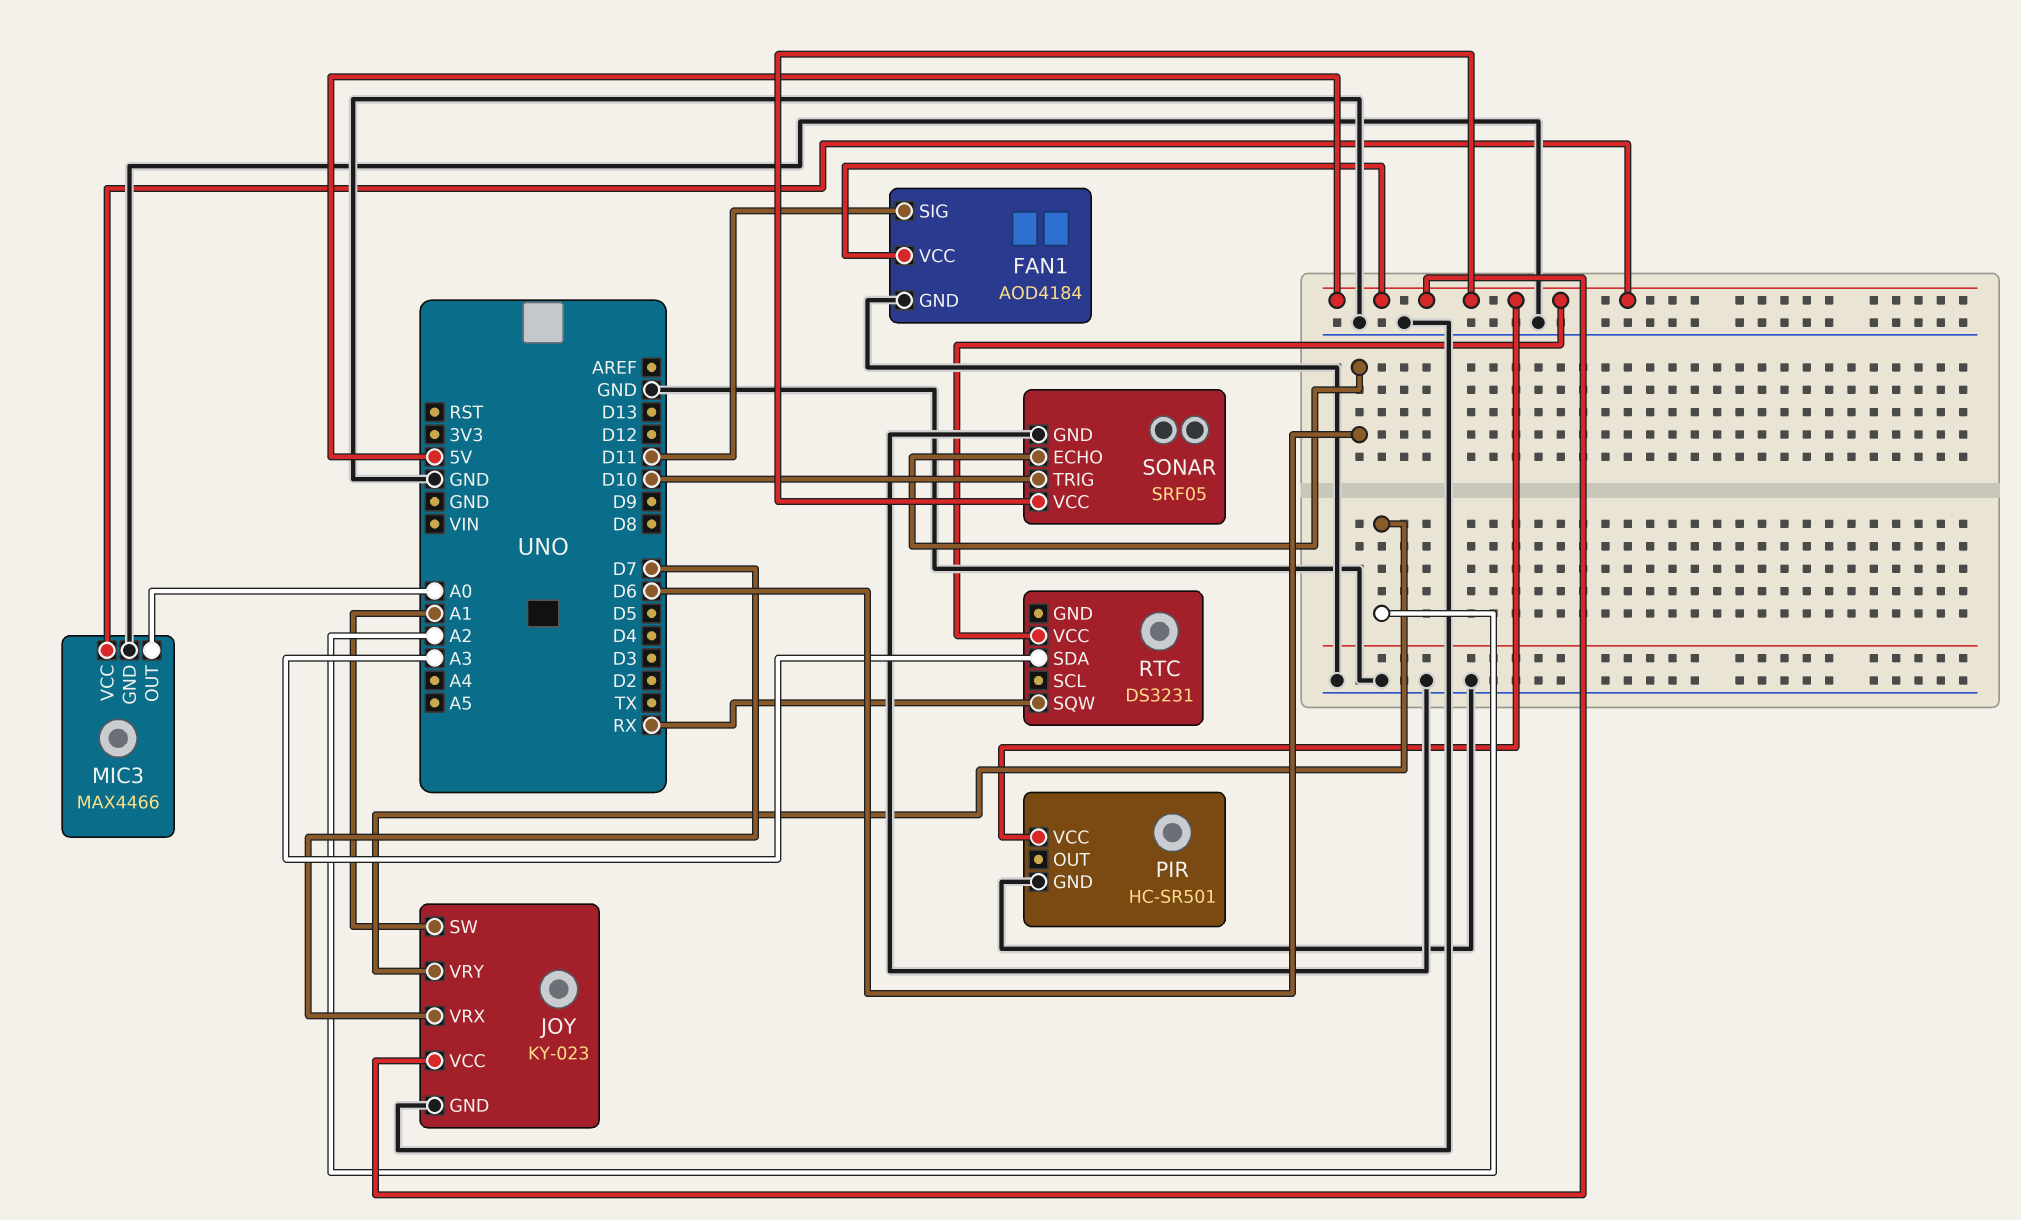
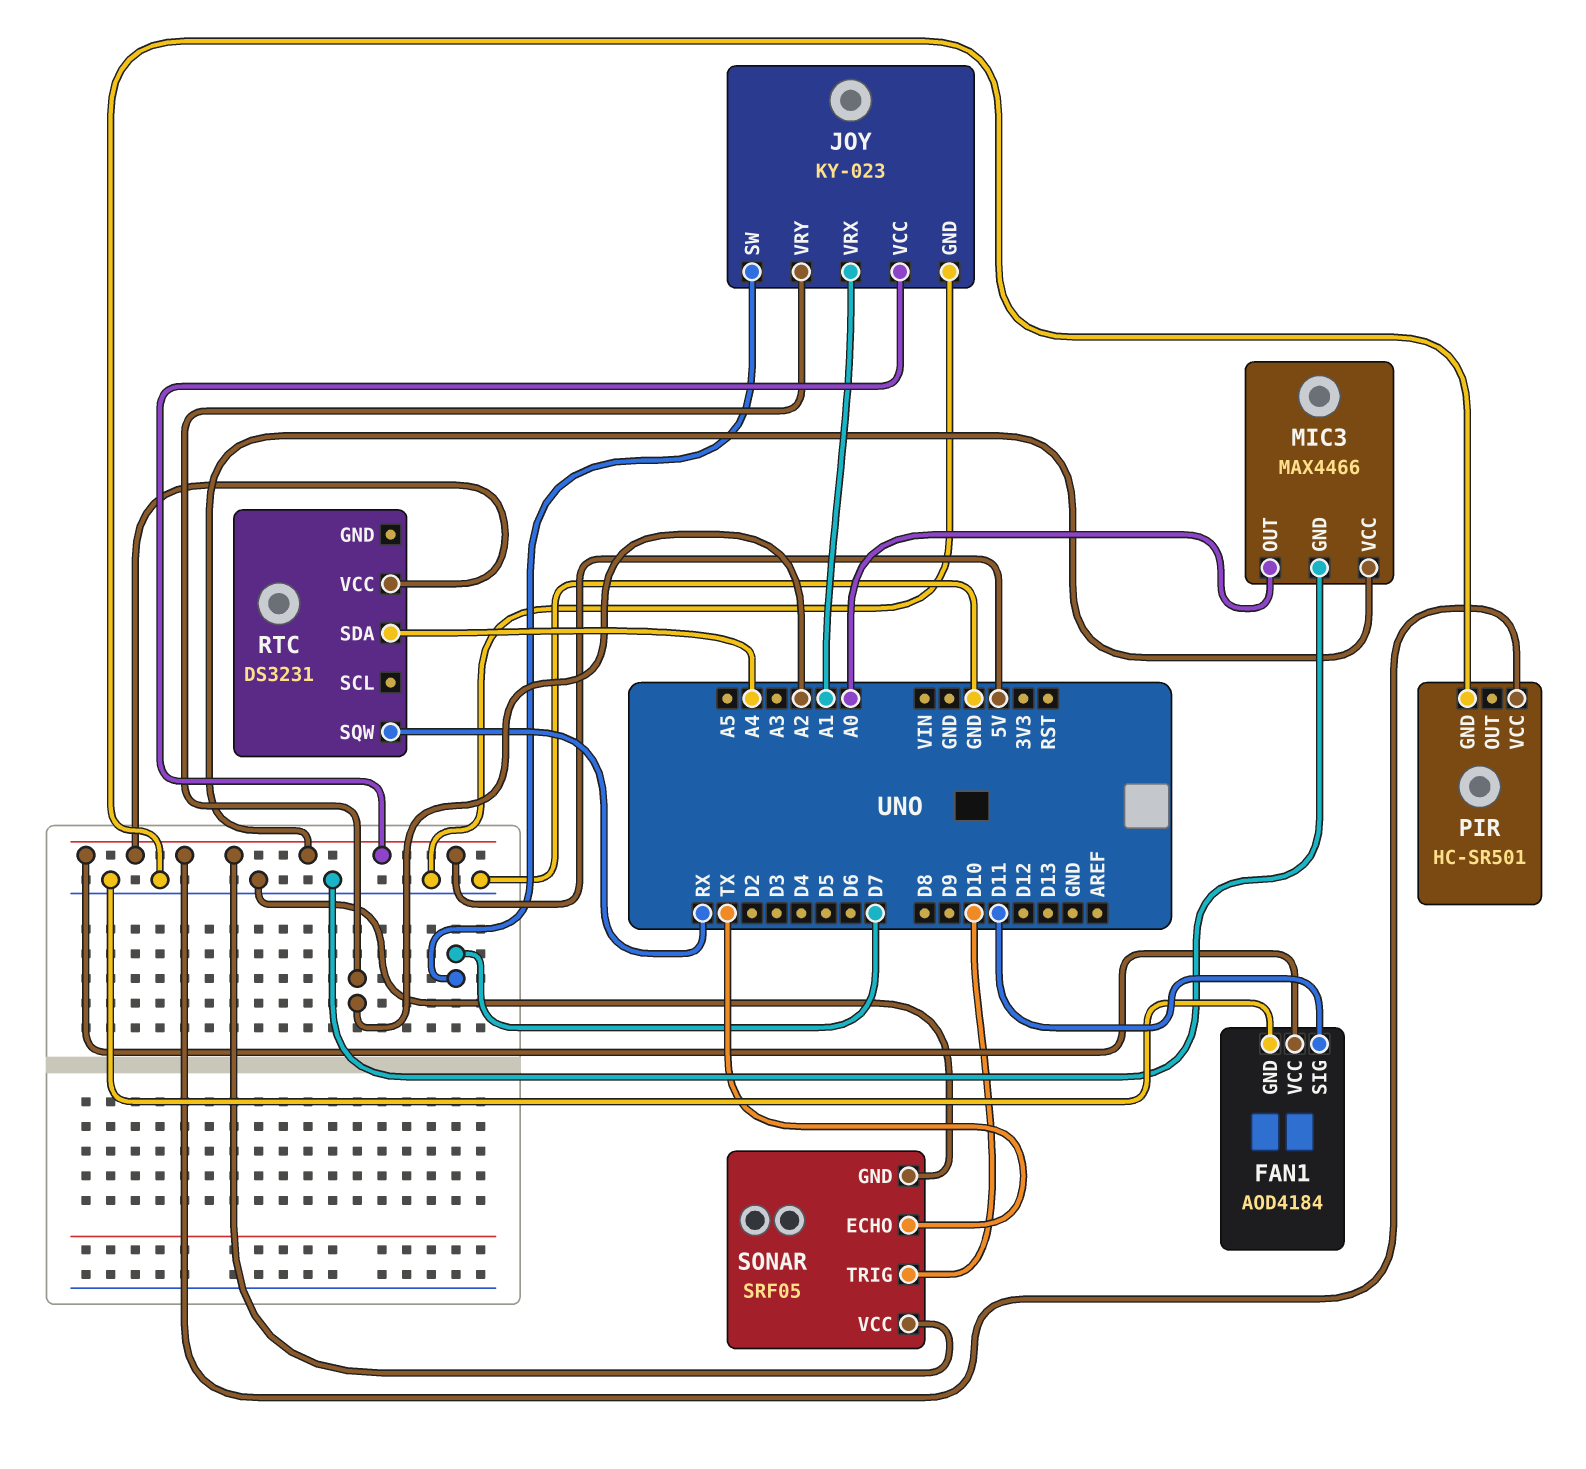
JOY pin SW: A1 -> D7
JOY pin VRX: D7 -> A1
RTC pin SDA: A3 -> A4
SONAR pin ECHO: D6 -> TX

